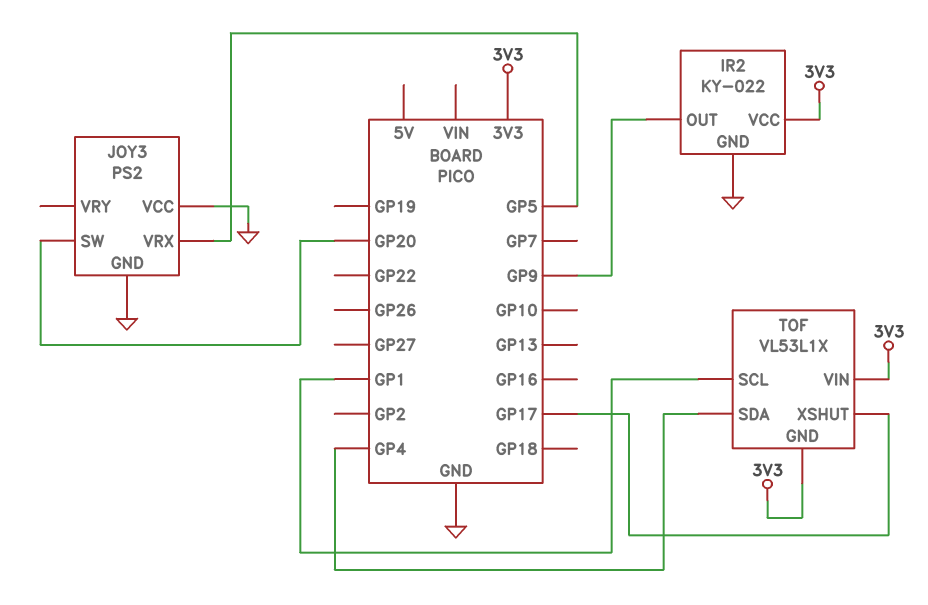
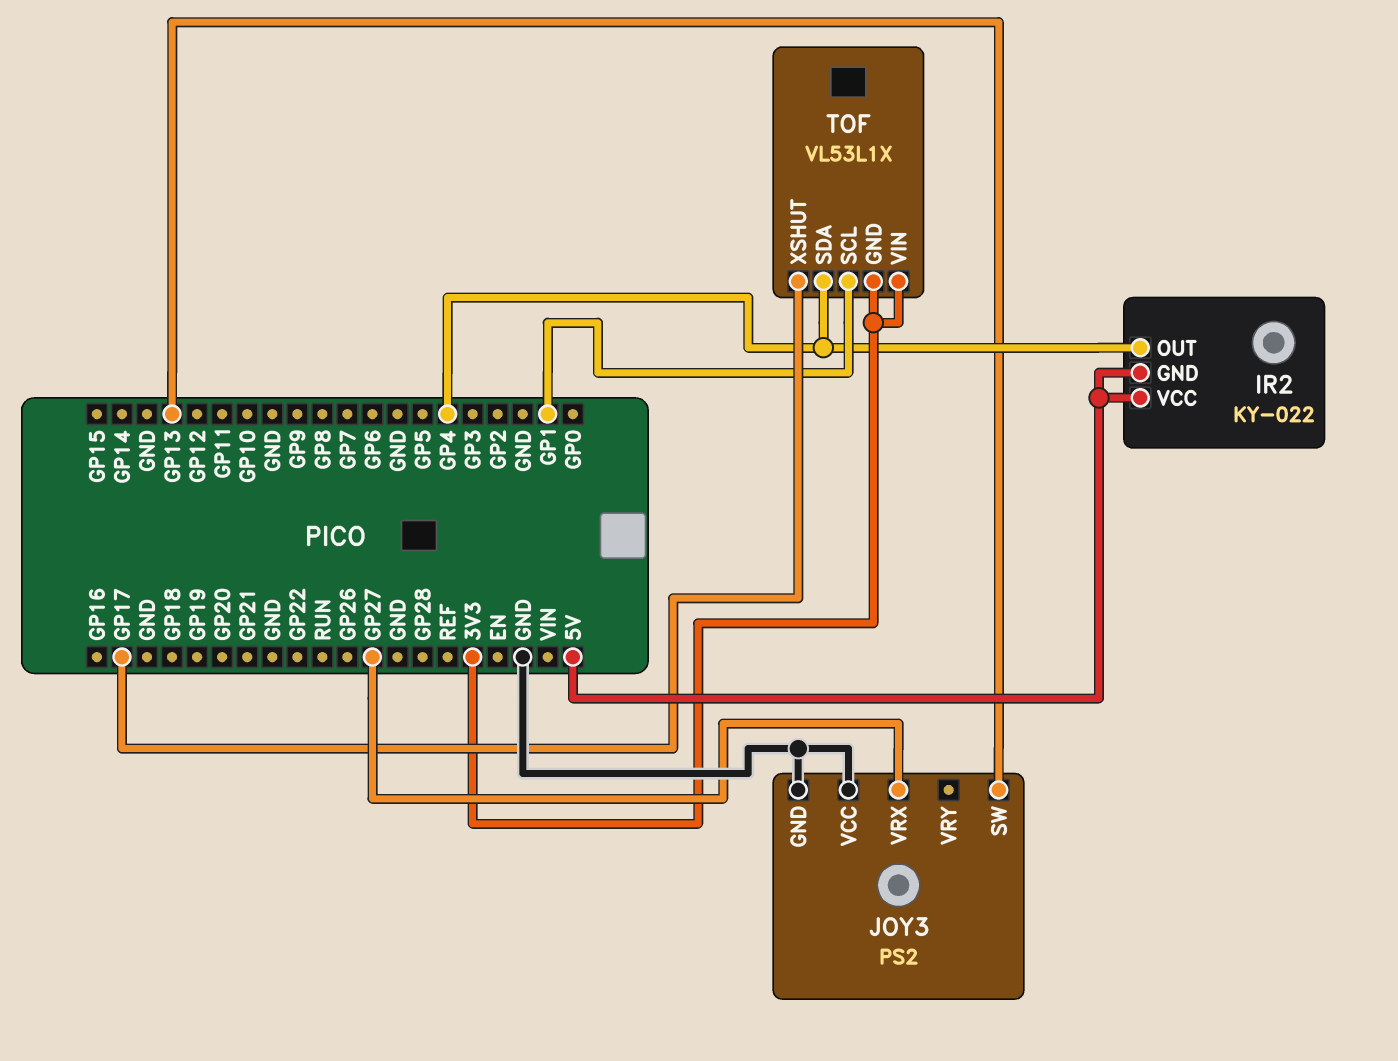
IR2 pin GND: GND -> 5V
IR2 pin OUT: GP9 -> GP4
IR2 pin VCC: 3V3 -> 5V
JOY3 pin SW: GP20 -> GP13
JOY3 pin VRX: GP5 -> GP27

